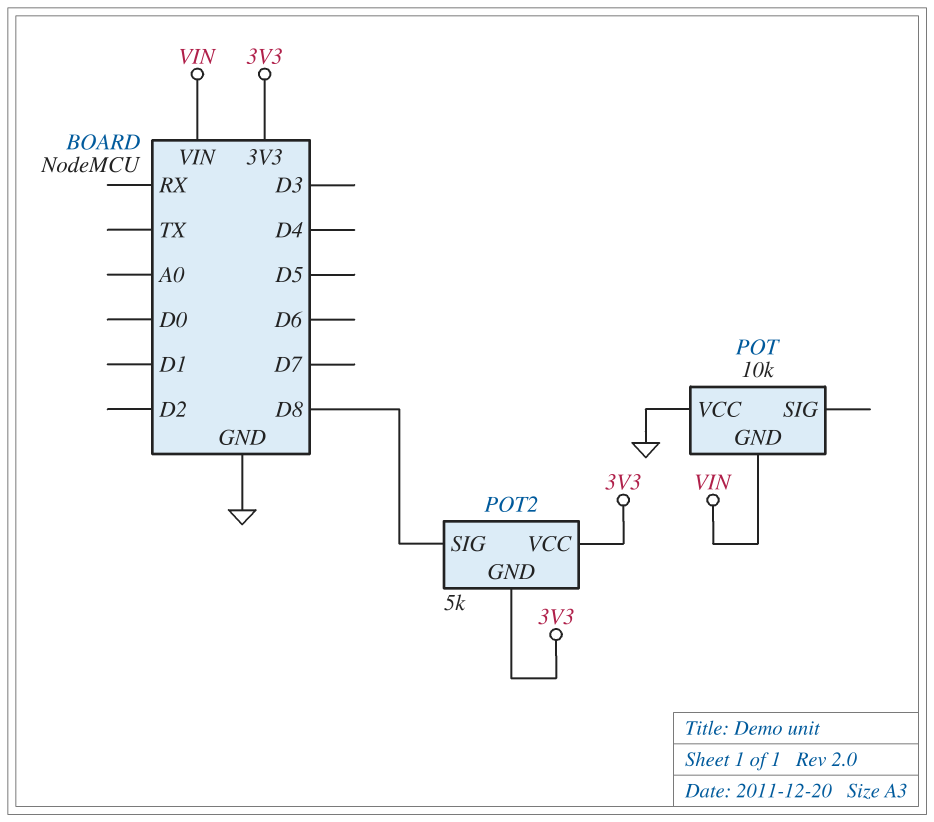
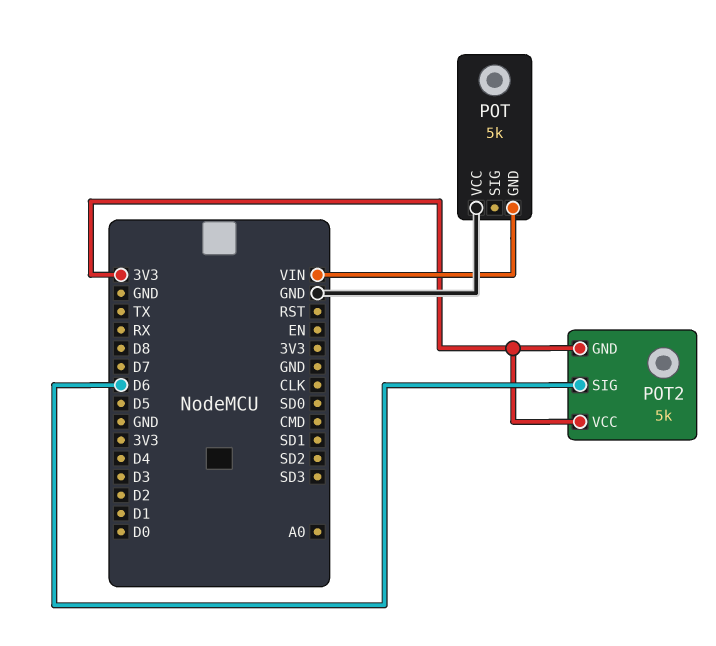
POT: 10k -> 5k
POT2 pin SIG: D8 -> D6

